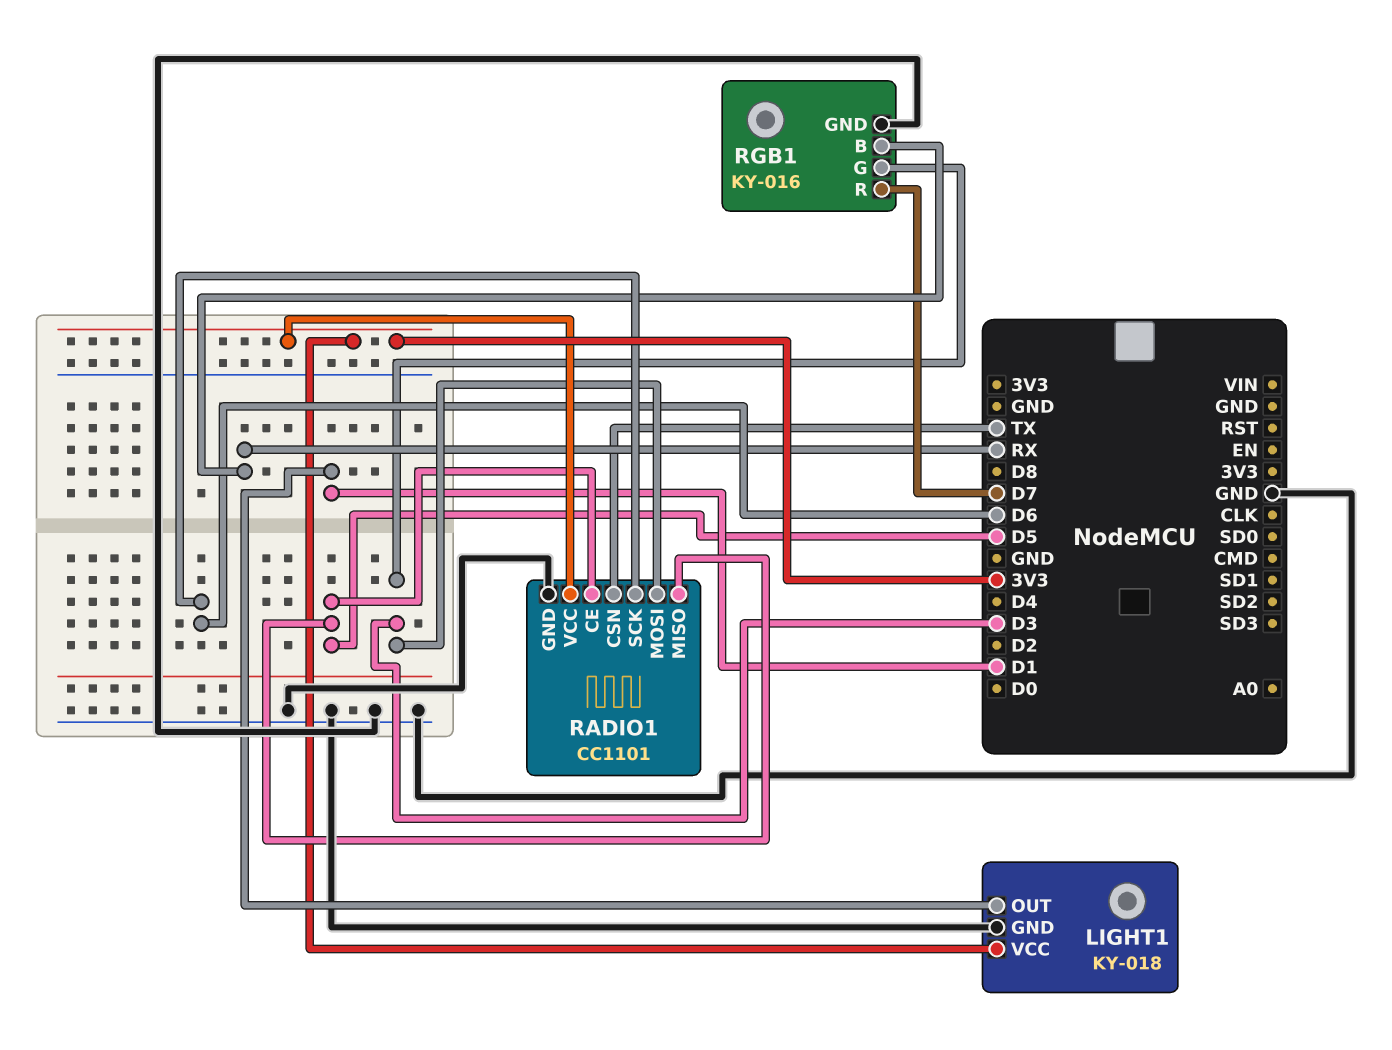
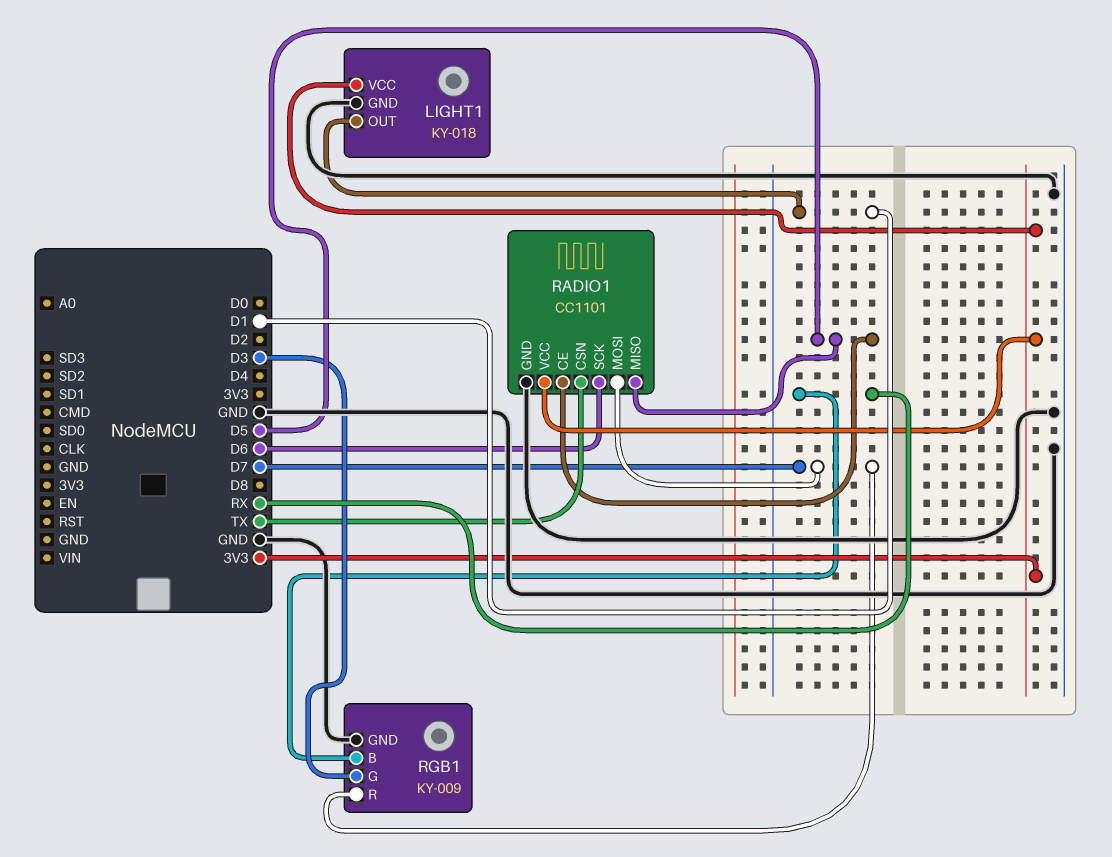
RADIO1 pin MOSI: D3 -> D7
RGB1: KY-016 -> KY-009

